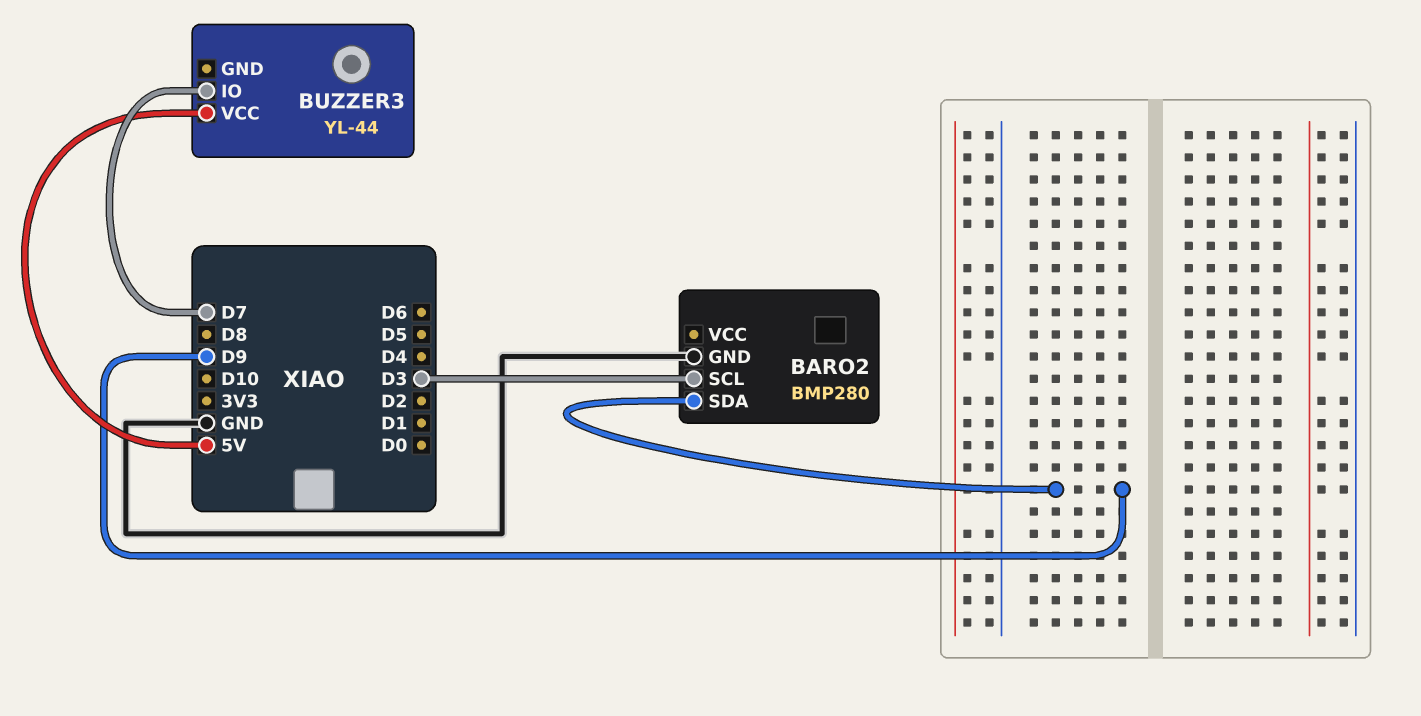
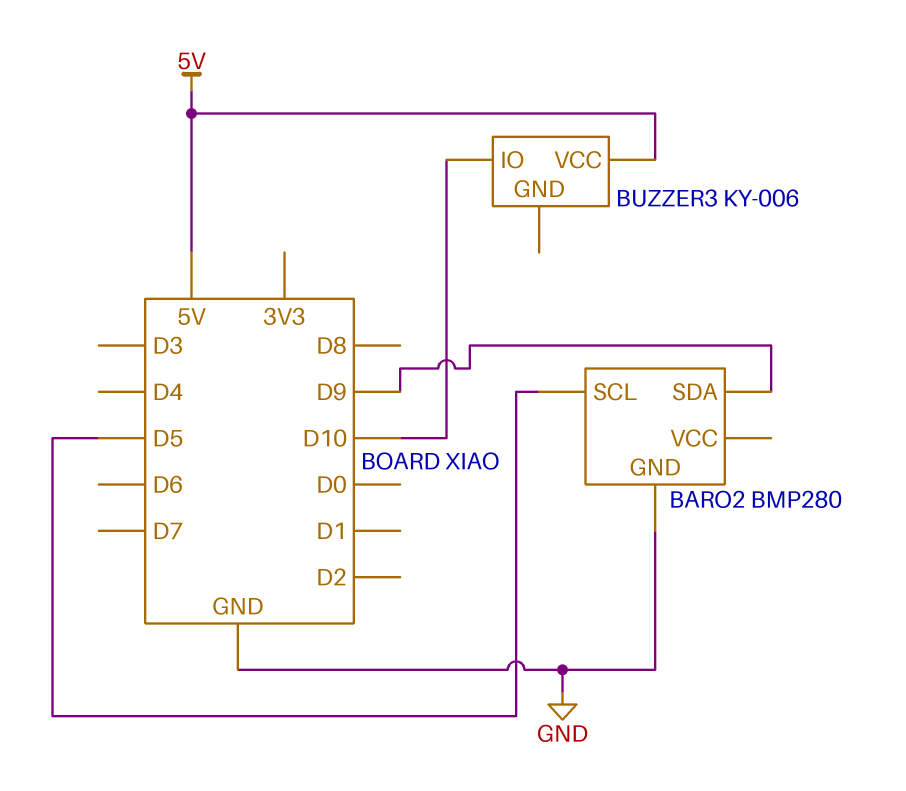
BARO2 pin SCL: D3 -> D5
BUZZER3: YL-44 -> KY-006
BUZZER3 pin IO: D7 -> D10

